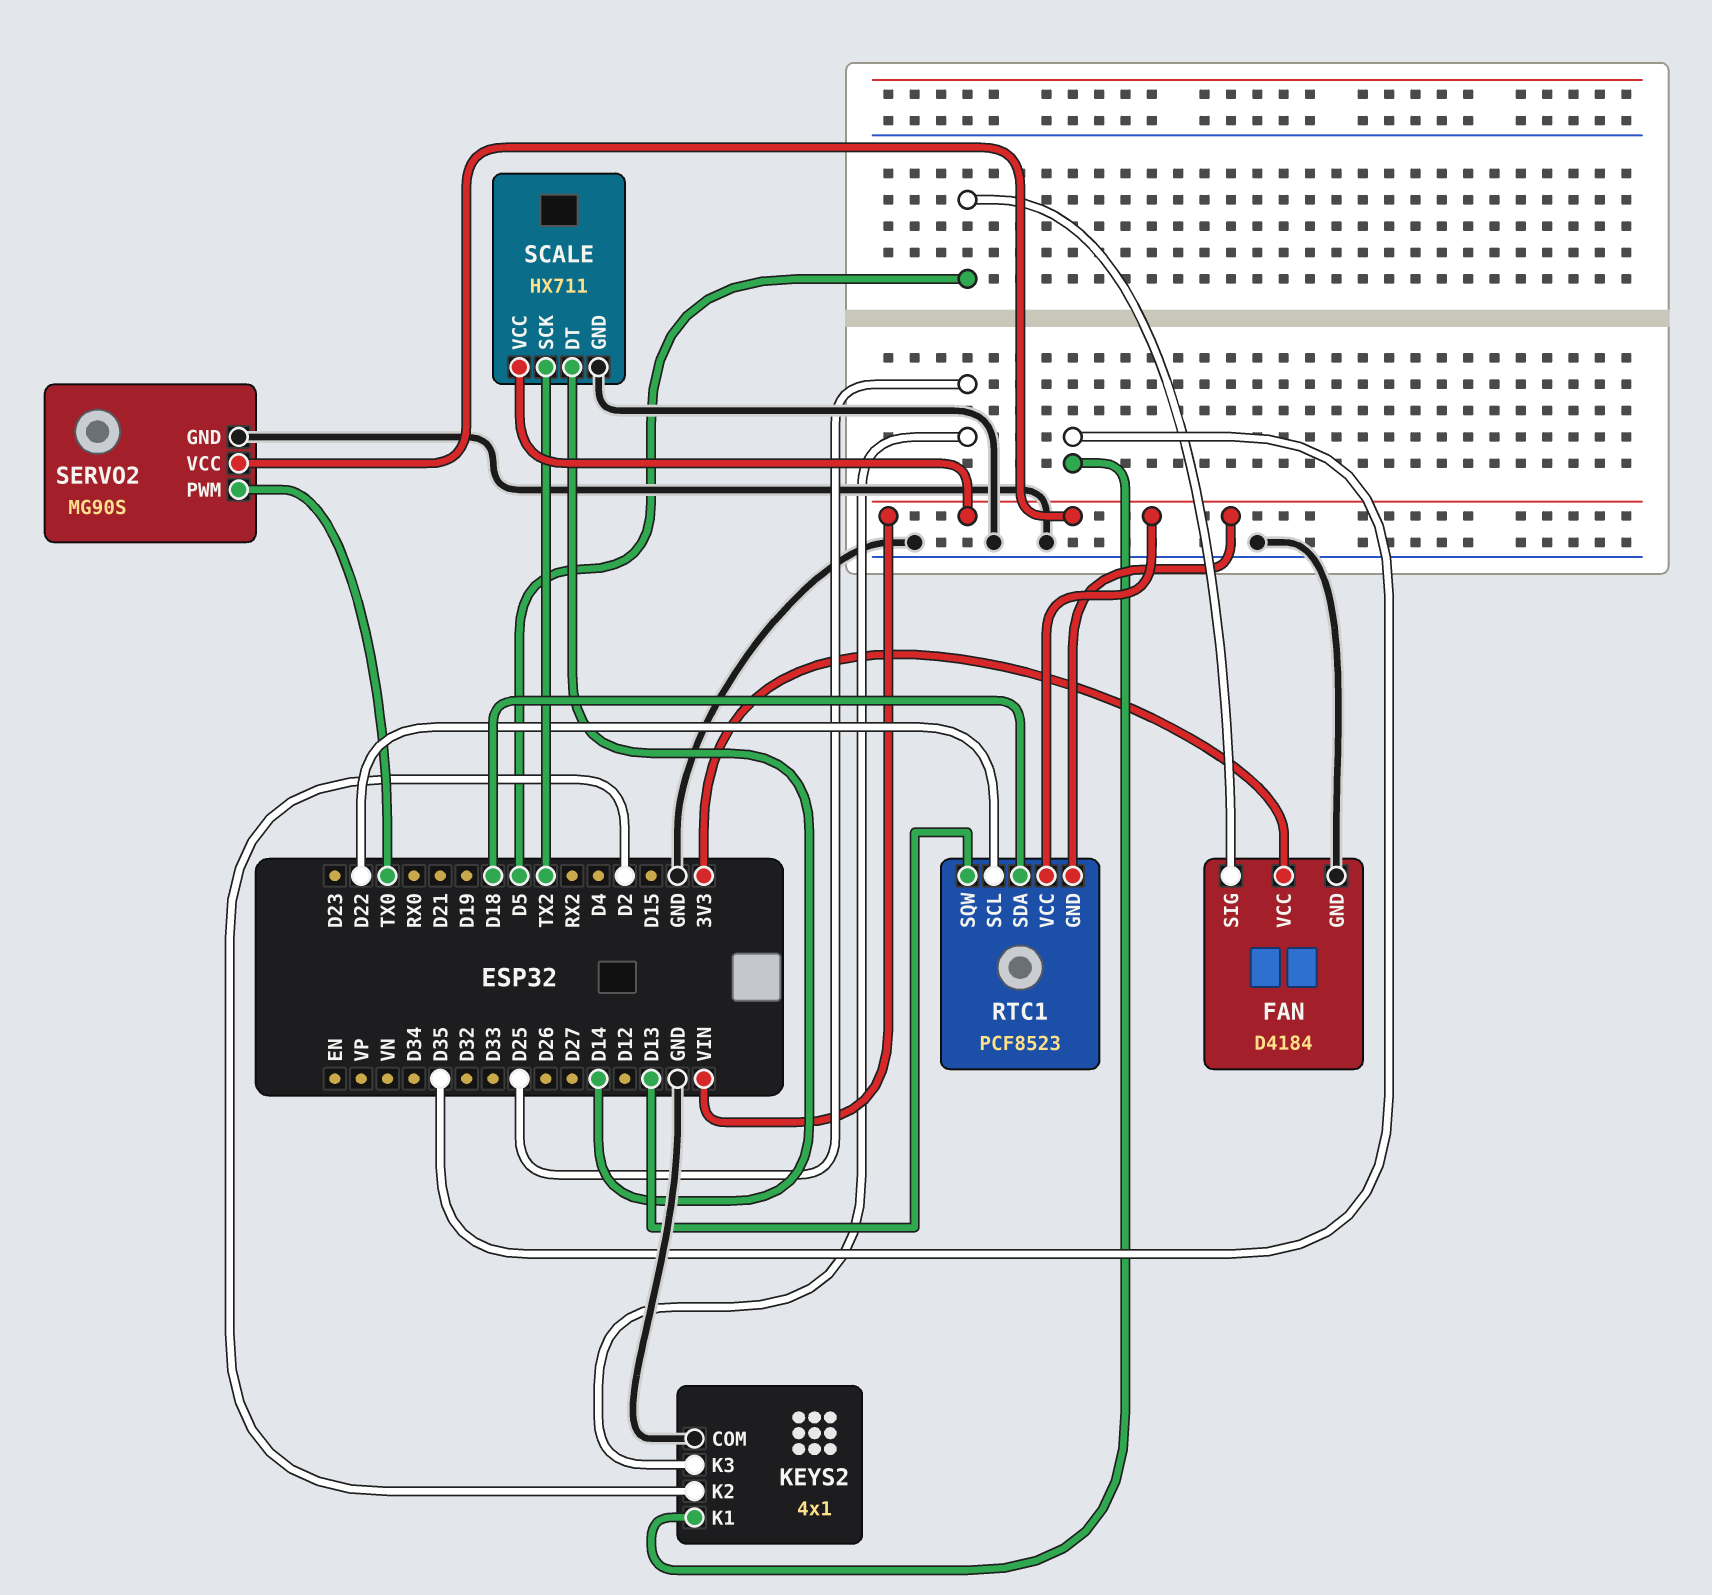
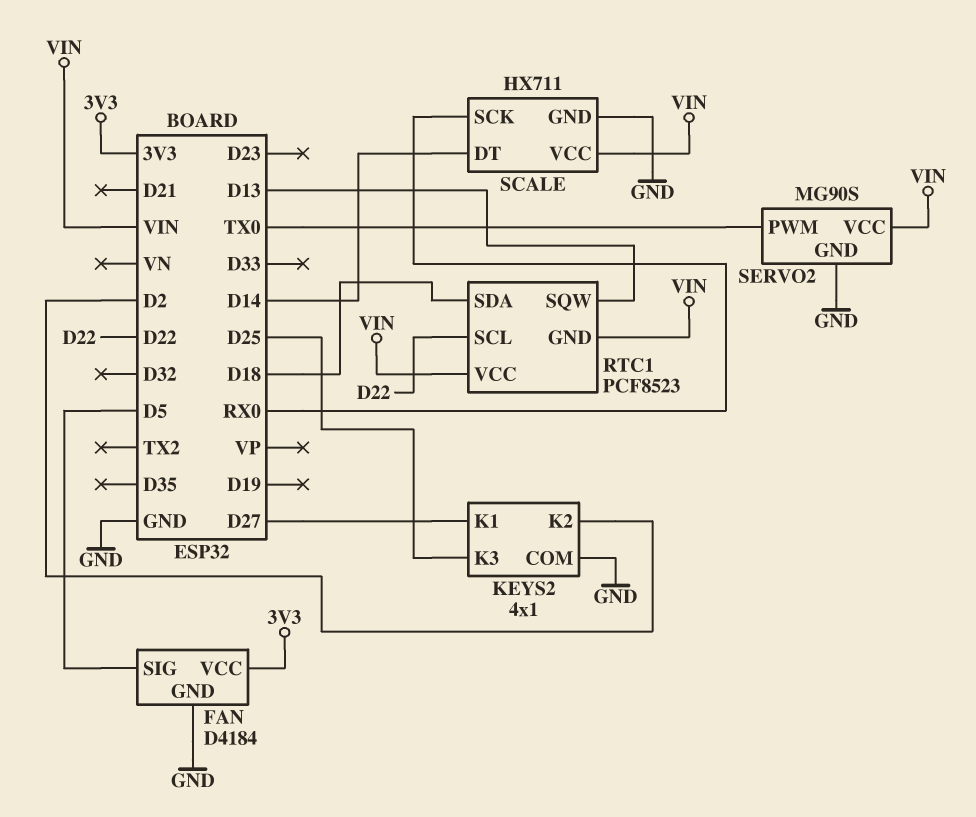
KEYS2 pin K1: D35 -> D27
SCALE pin SCK: TX2 -> RX0

